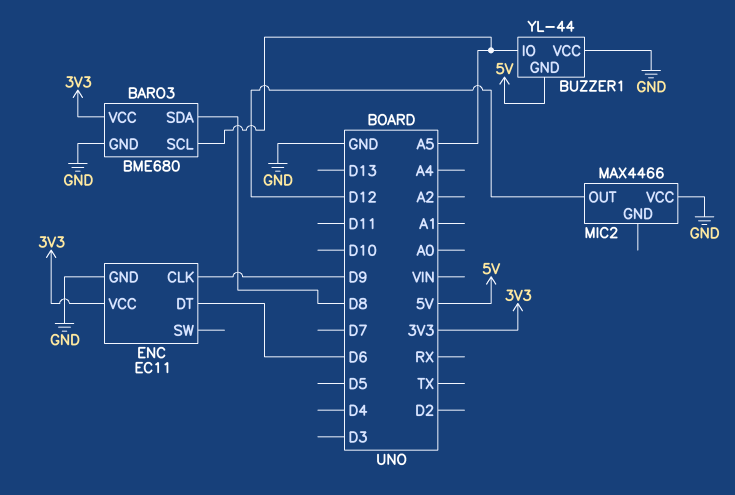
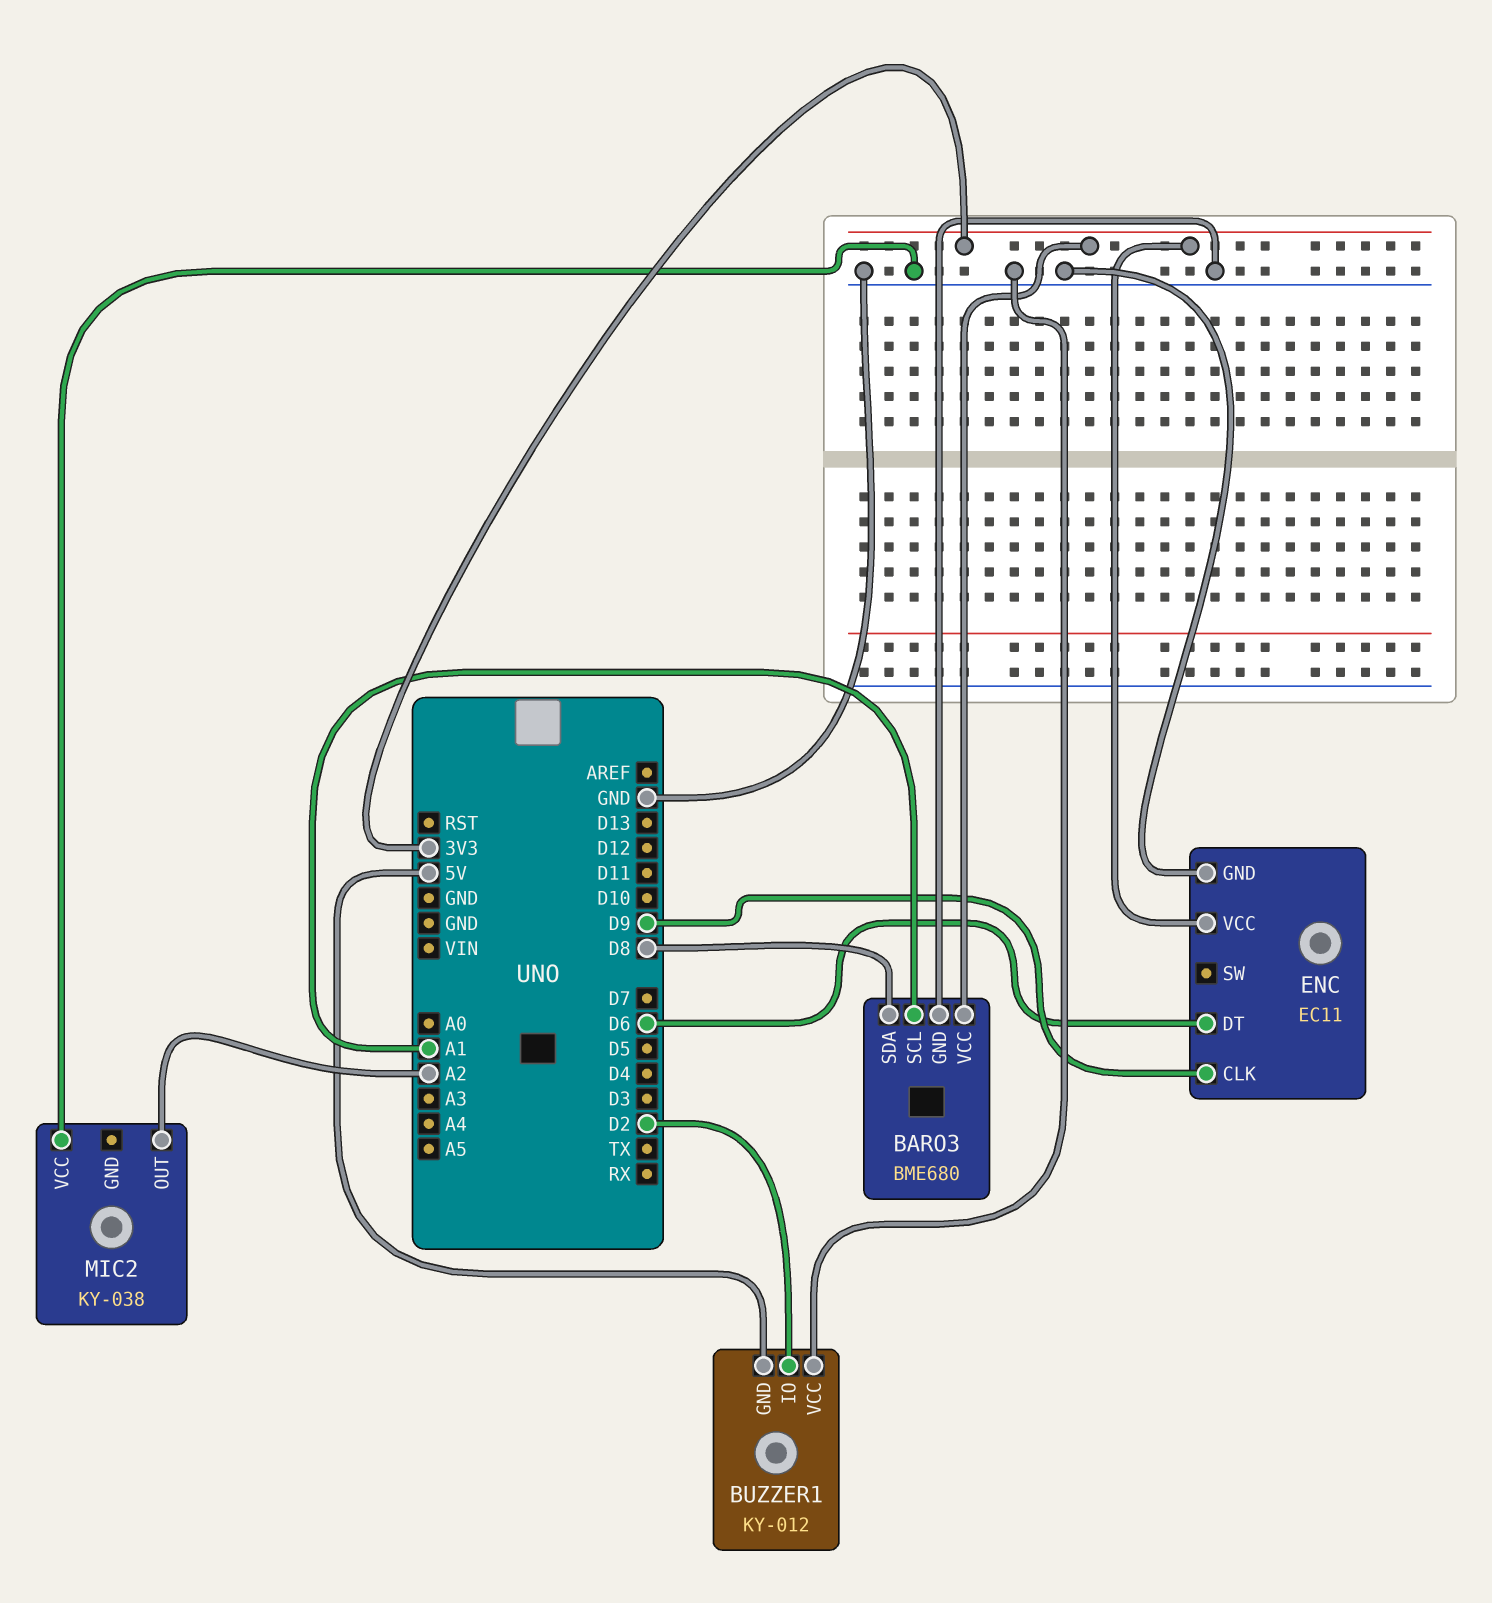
BARO3 pin SCL: A5 -> A1
BUZZER1: YL-44 -> KY-012
BUZZER1 pin IO: A5 -> D2
MIC2: MAX4466 -> KY-038
MIC2 pin OUT: D12 -> A2

